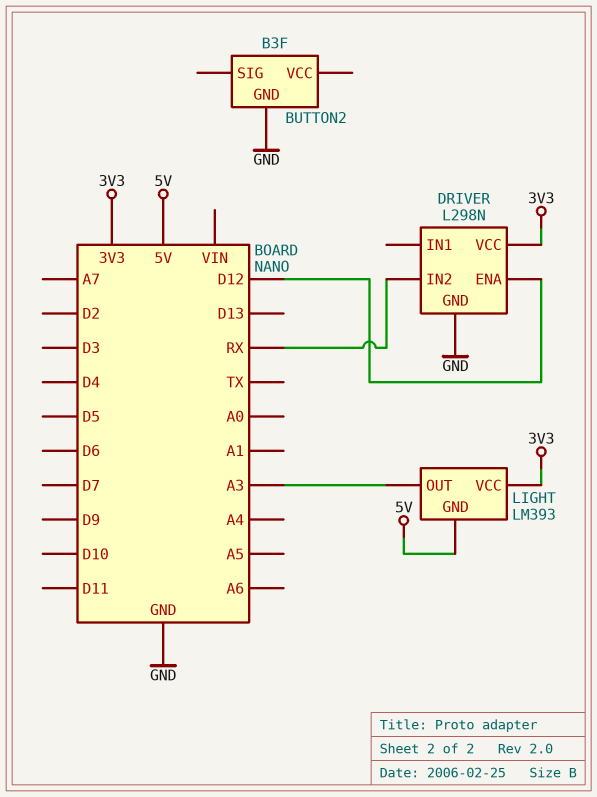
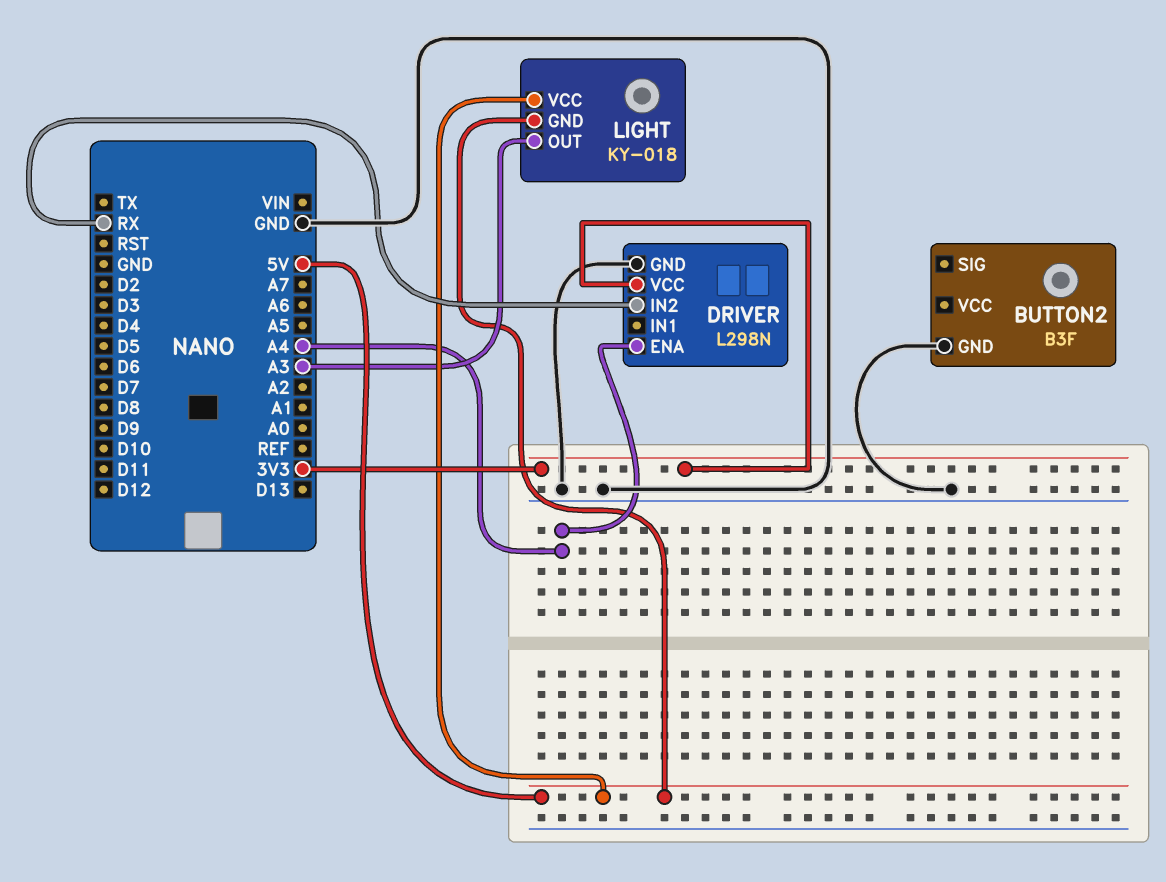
DRIVER pin ENA: D12 -> A4
LIGHT: LM393 -> KY-018
LIGHT pin VCC: 3V3 -> 5V

